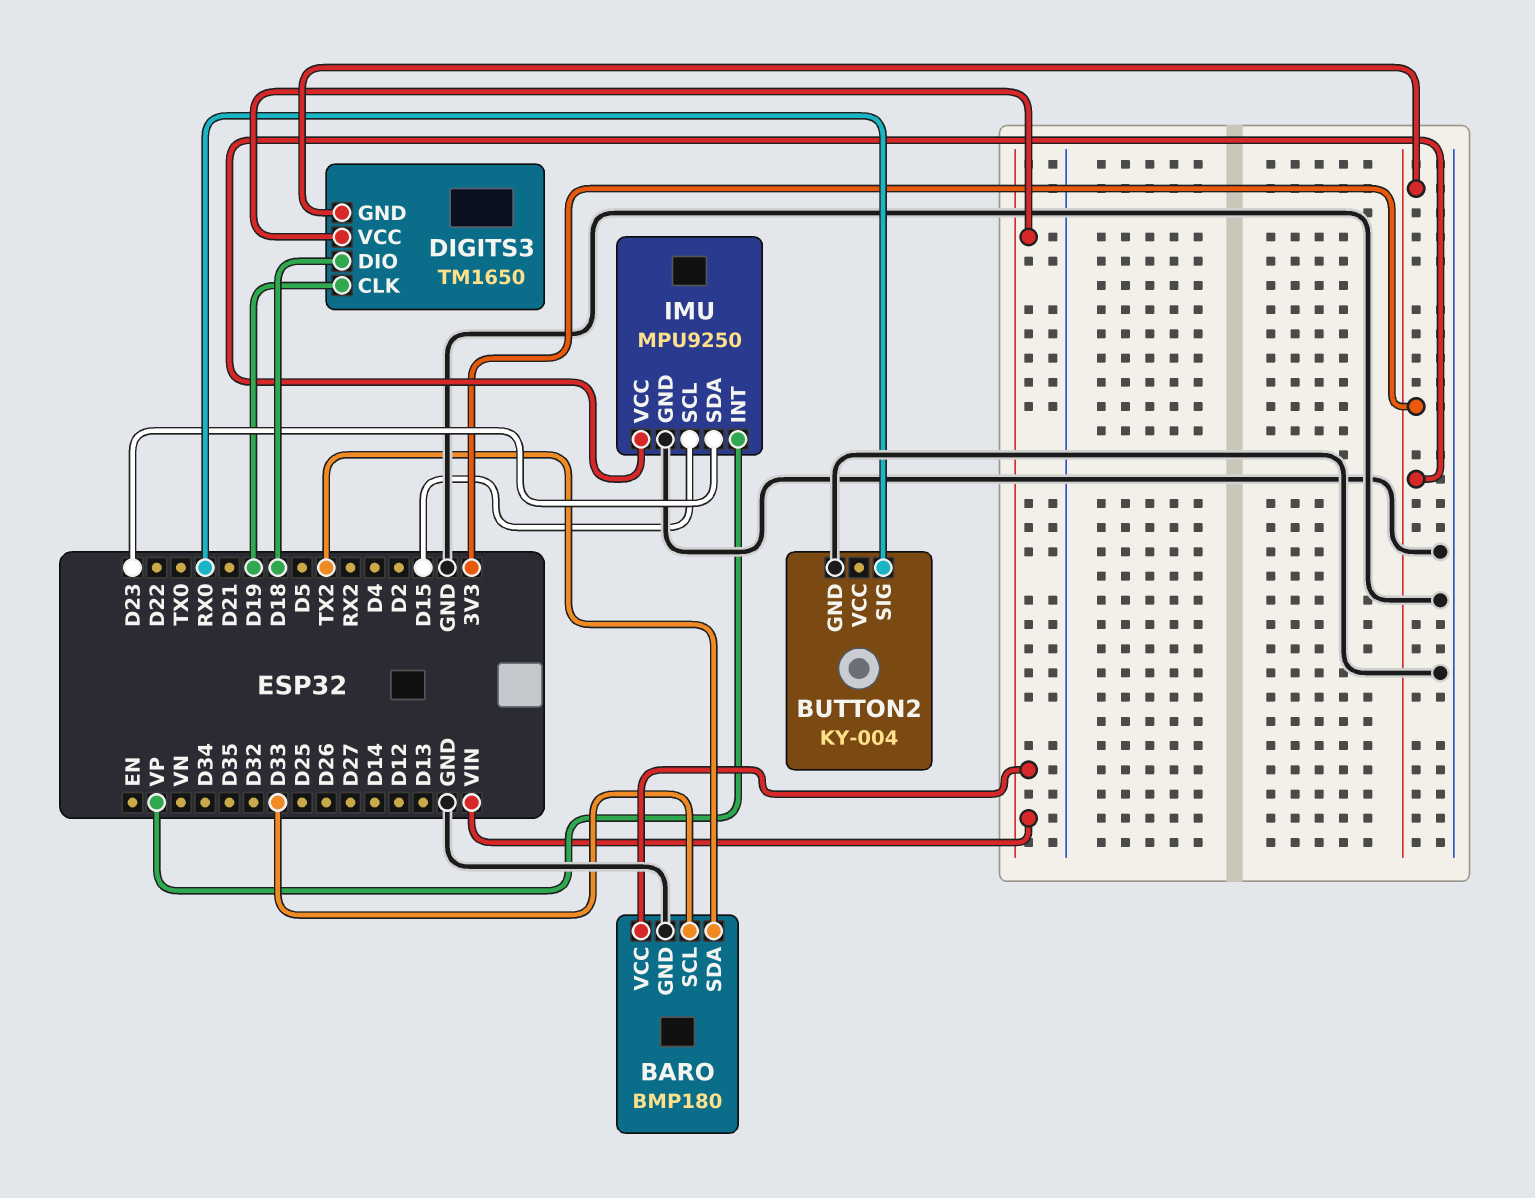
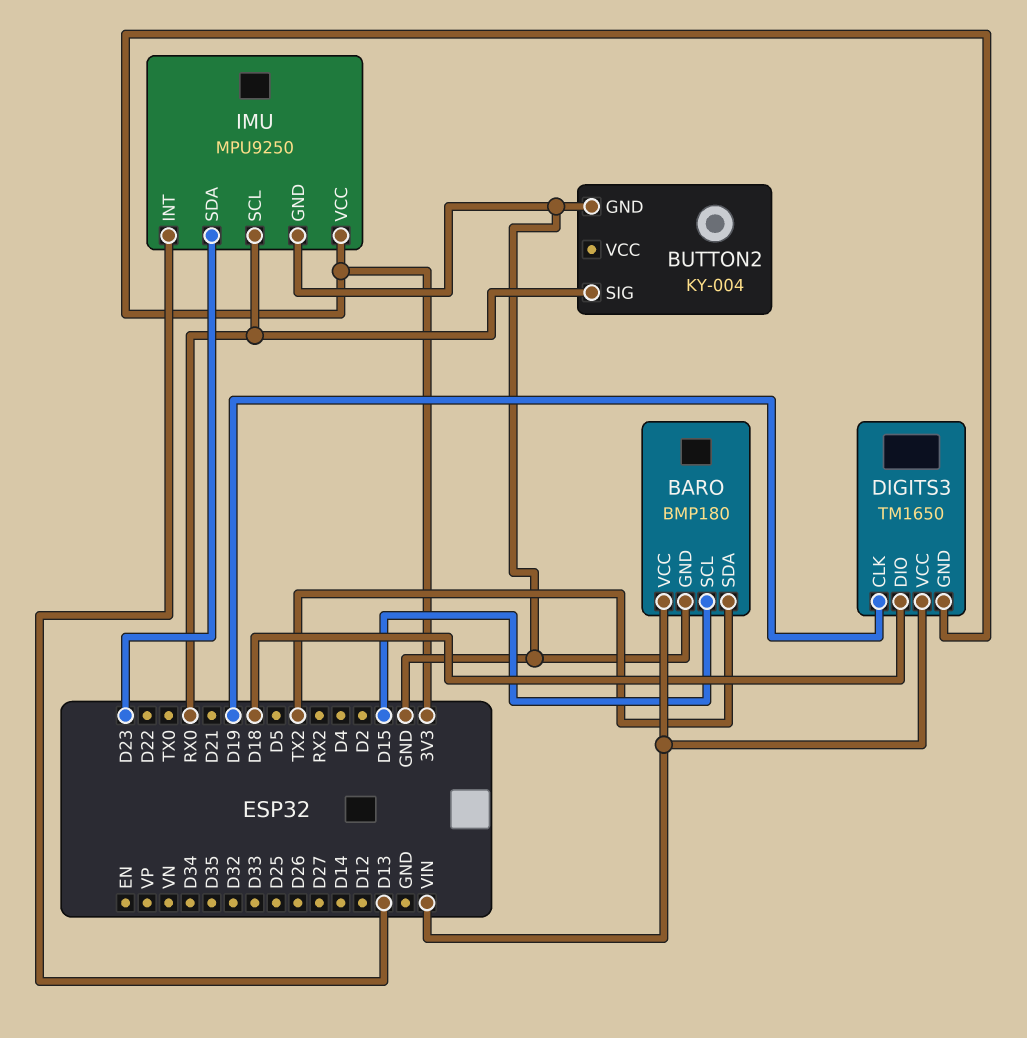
BARO pin SCL: D33 -> D15
IMU pin INT: VP -> D13
IMU pin SCL: D15 -> RX0

